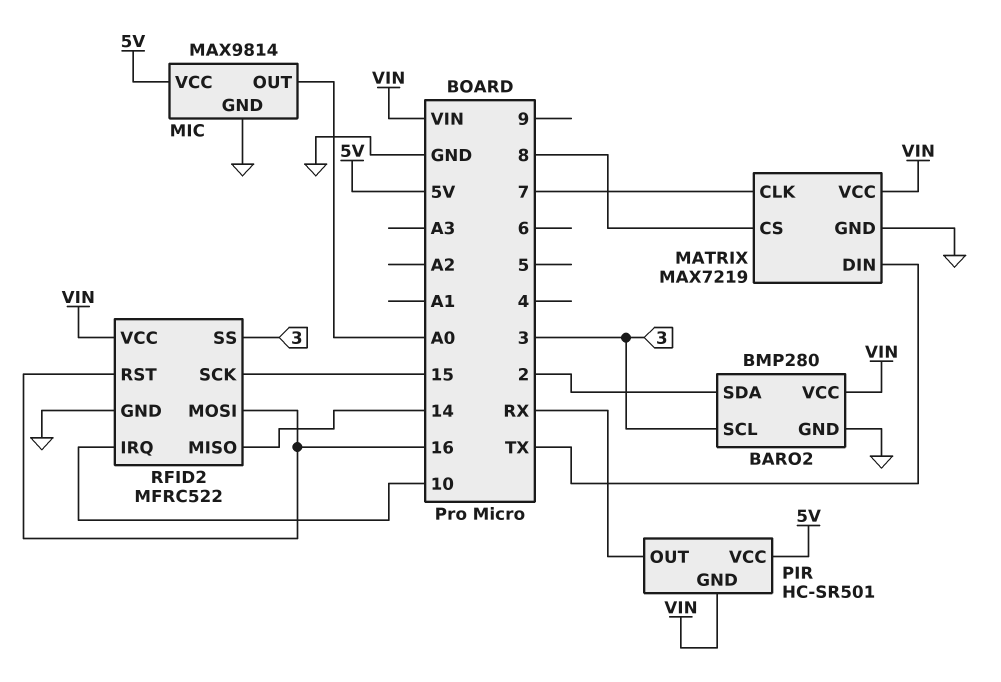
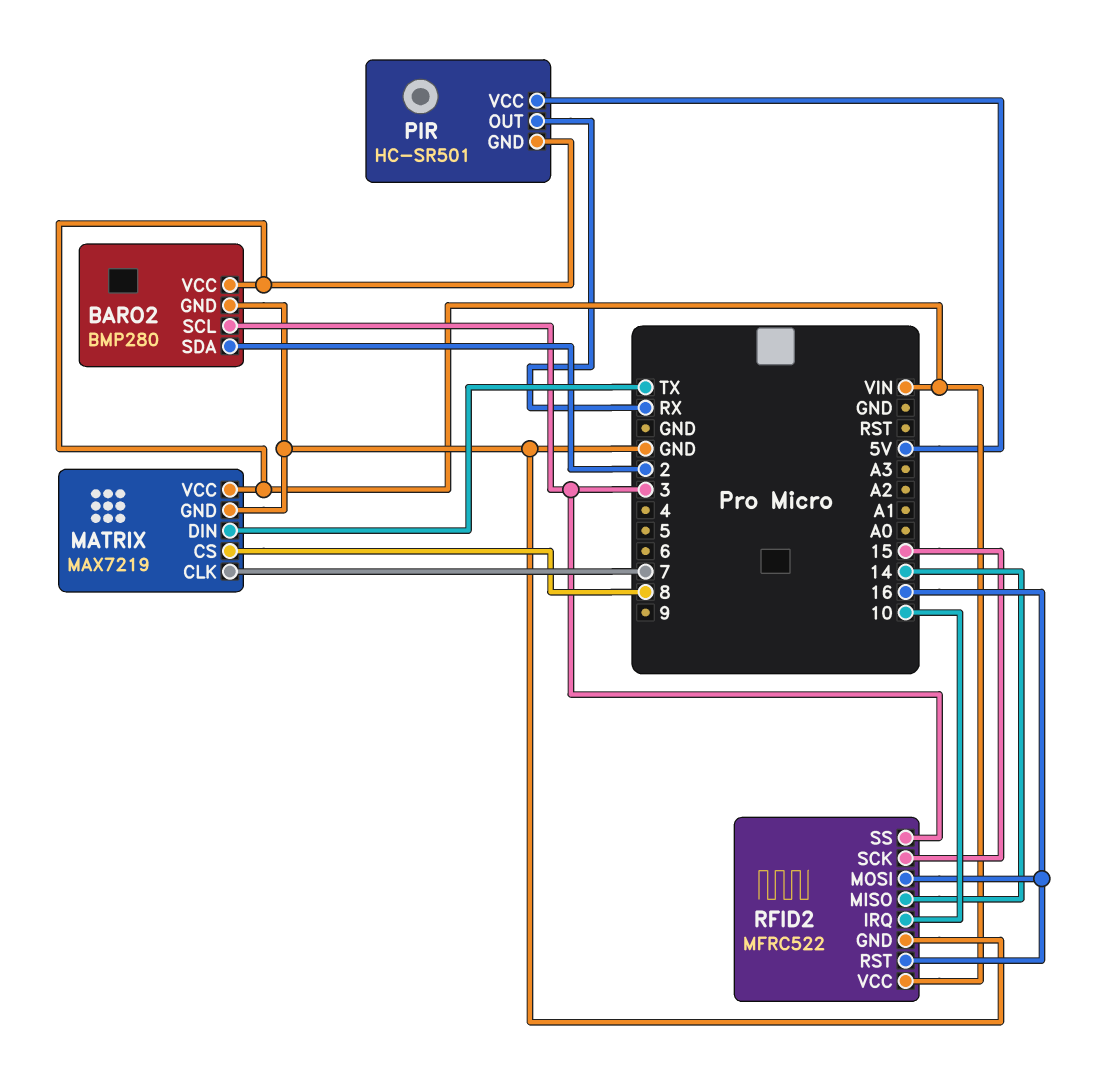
MIC: MAX9814 -> none
MIC pin GND: GND -> none
MIC pin OUT: A0 -> none
MIC pin VCC: 5V -> none

